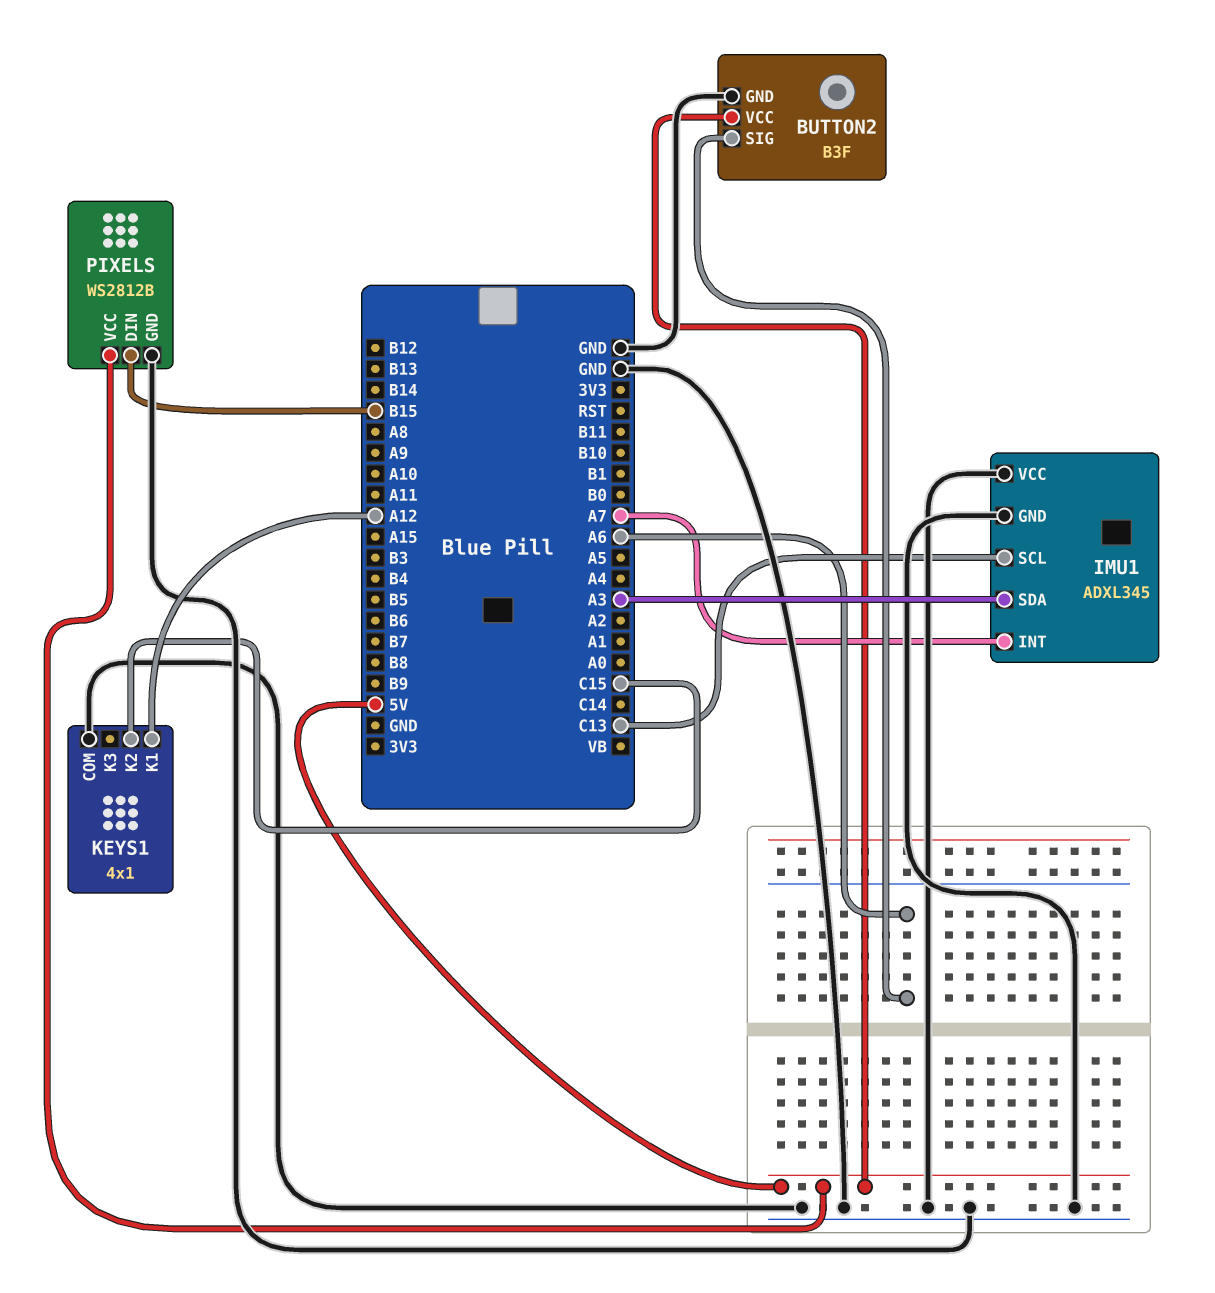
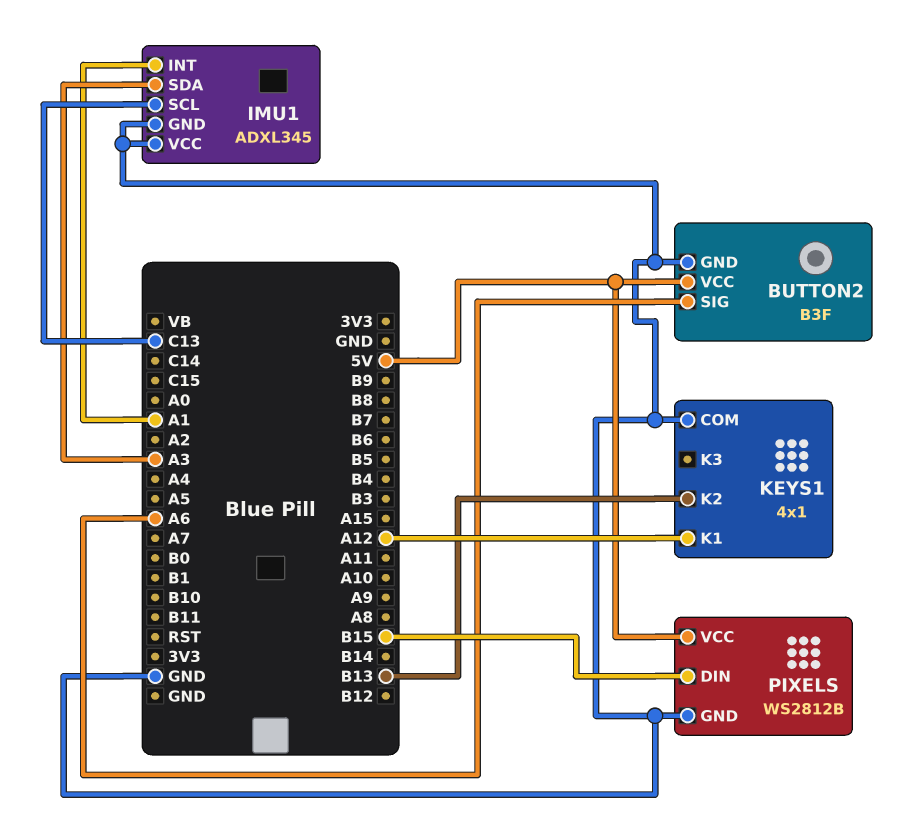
IMU1 pin INT: A7 -> A1
KEYS1 pin K2: C15 -> B13

